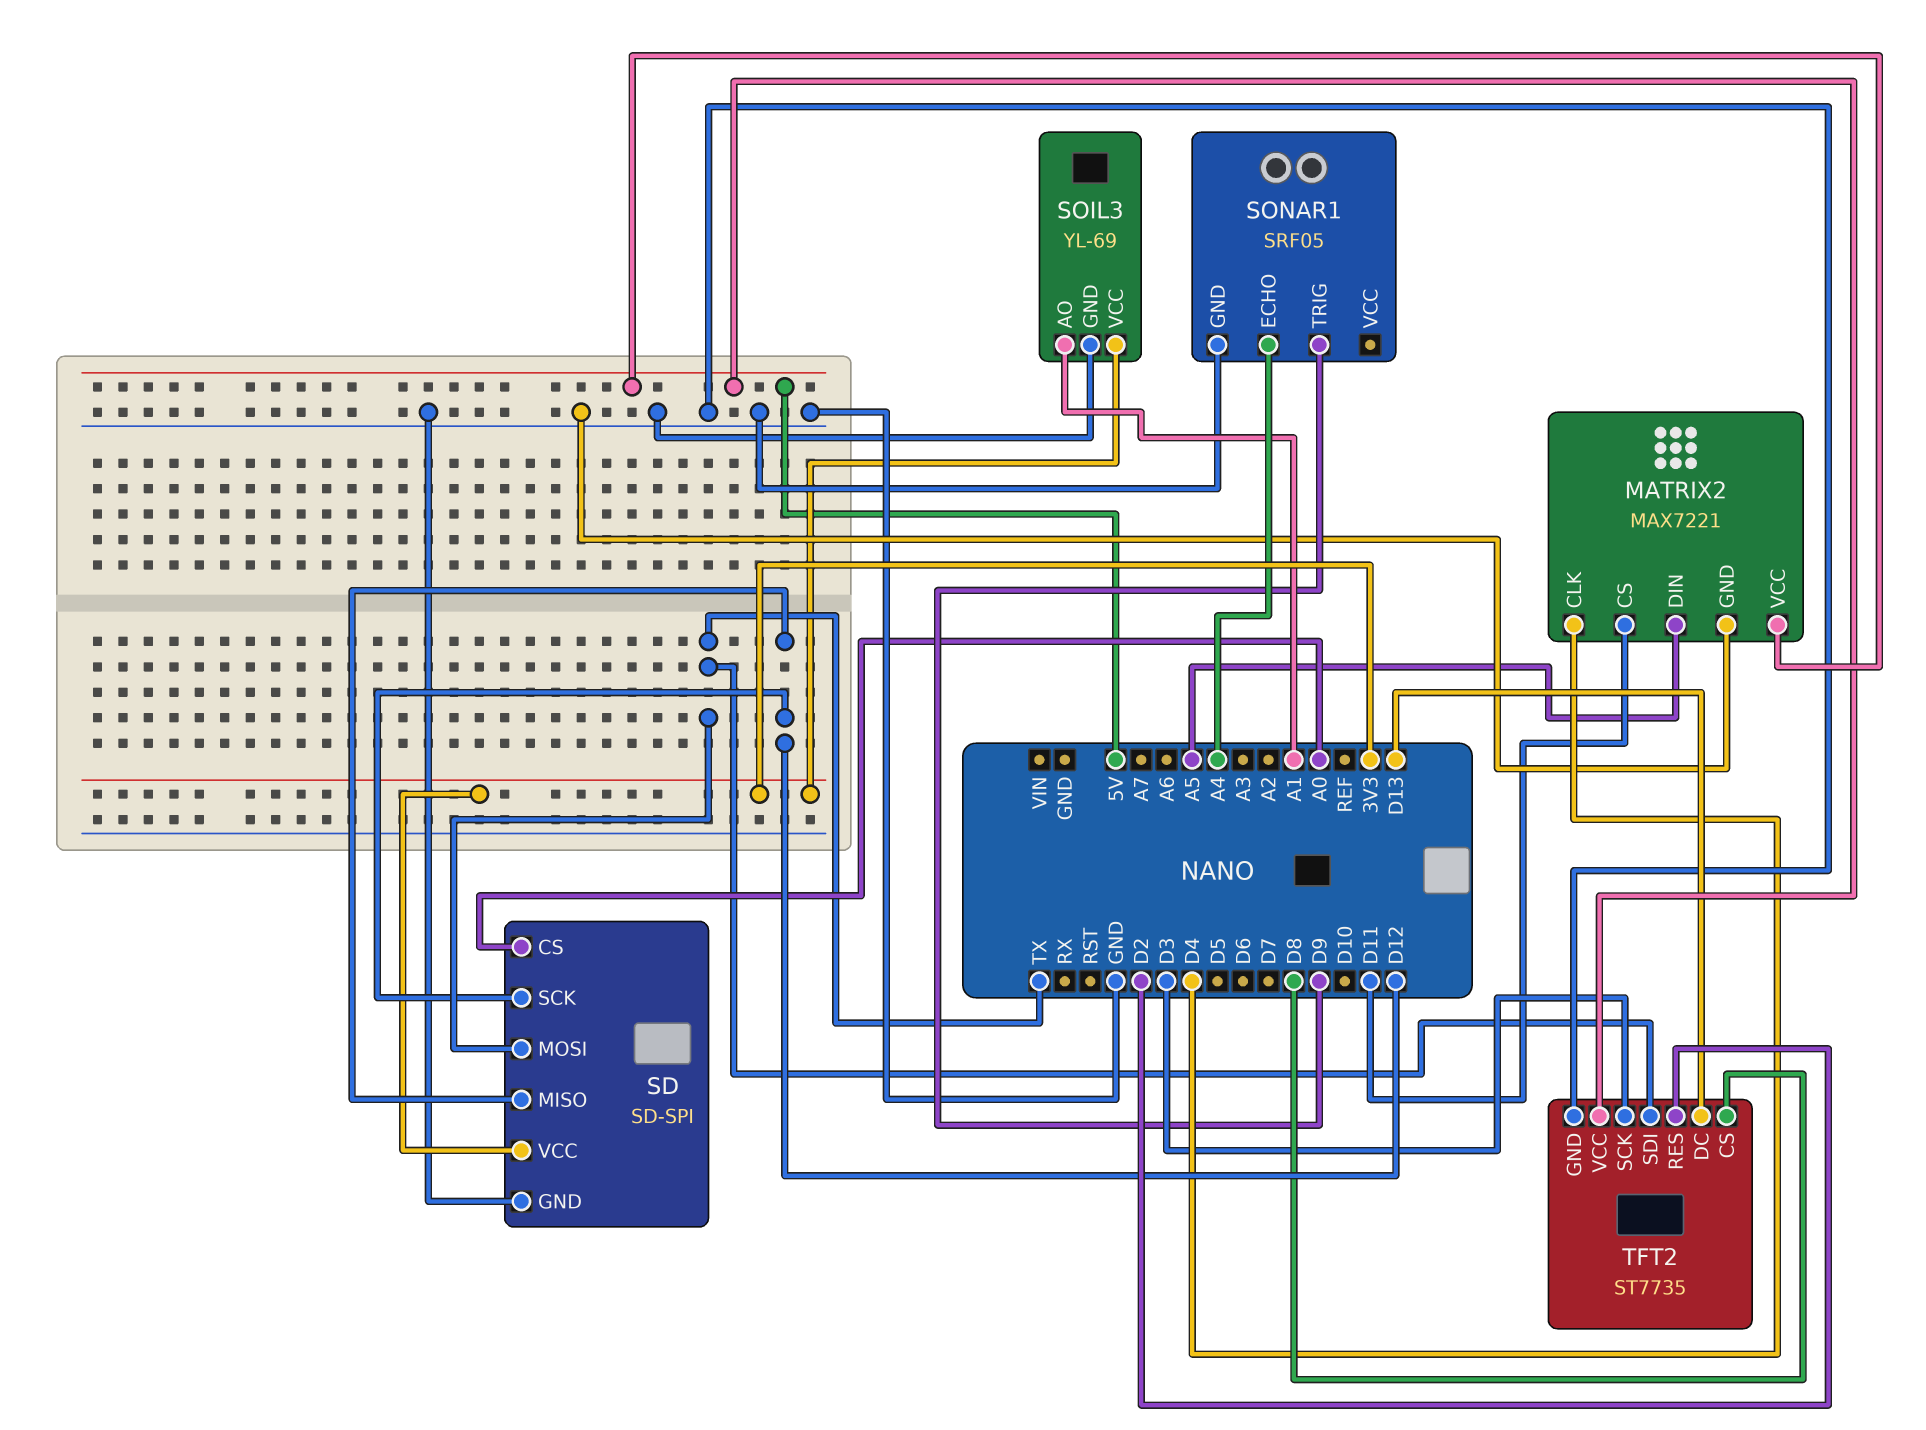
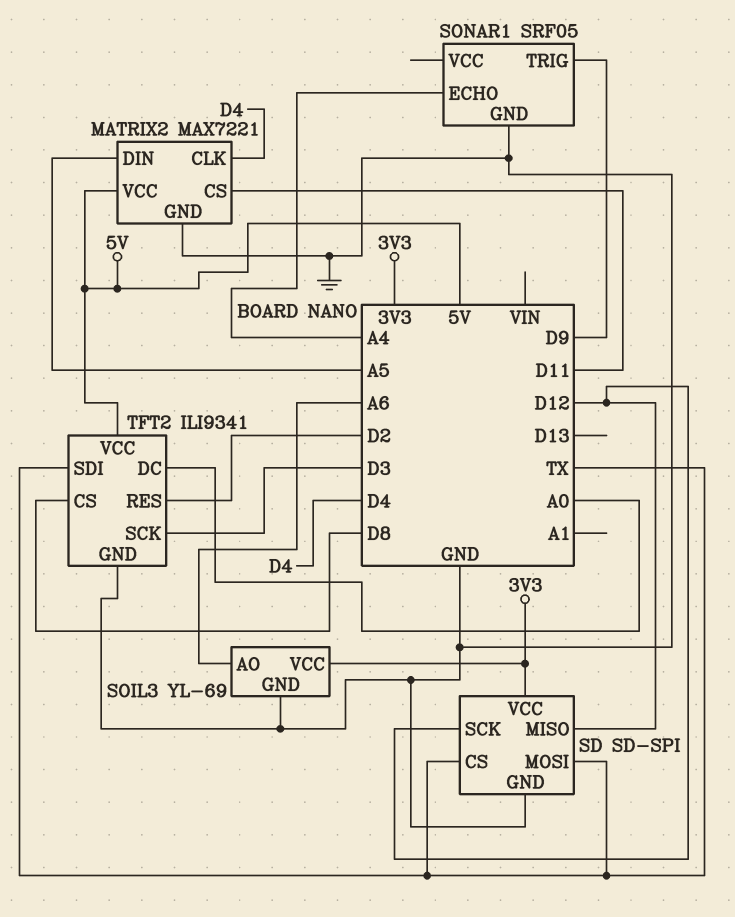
SD pin CS: A0 -> TX
SOIL3 pin AO: A1 -> A6
TFT2: ST7735 -> ILI9341
TFT2 pin DC: D13 -> A0

